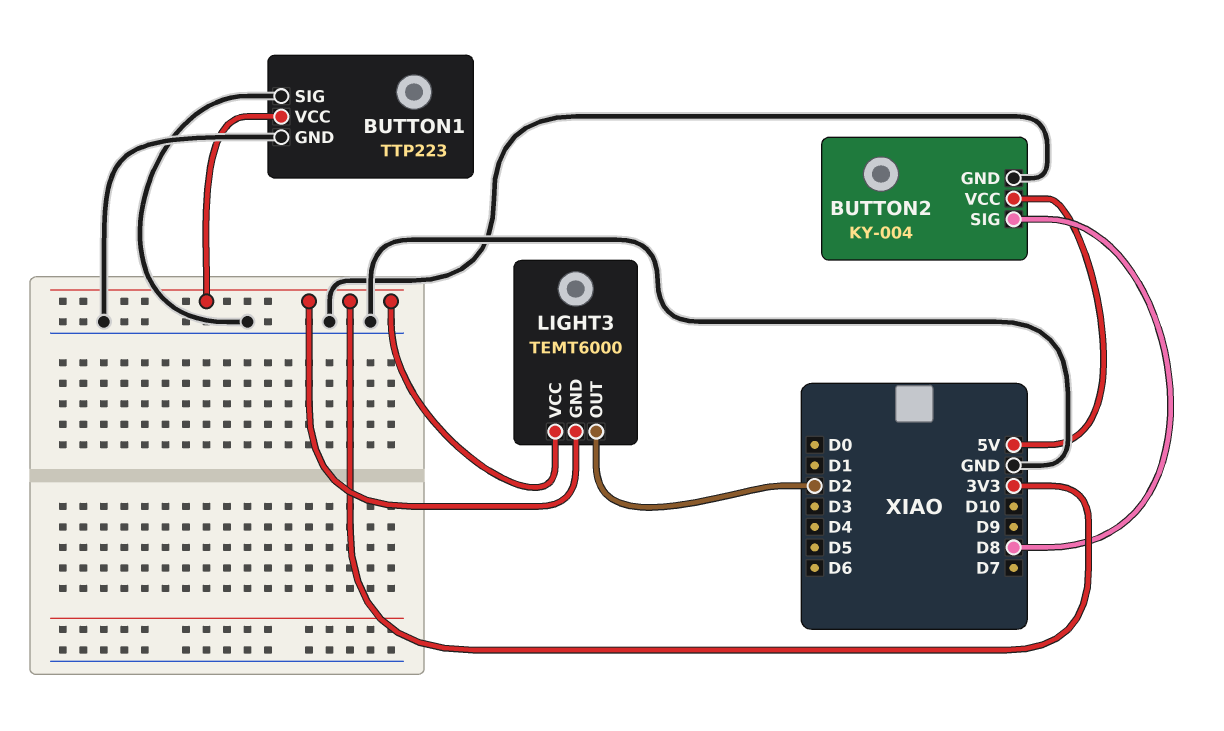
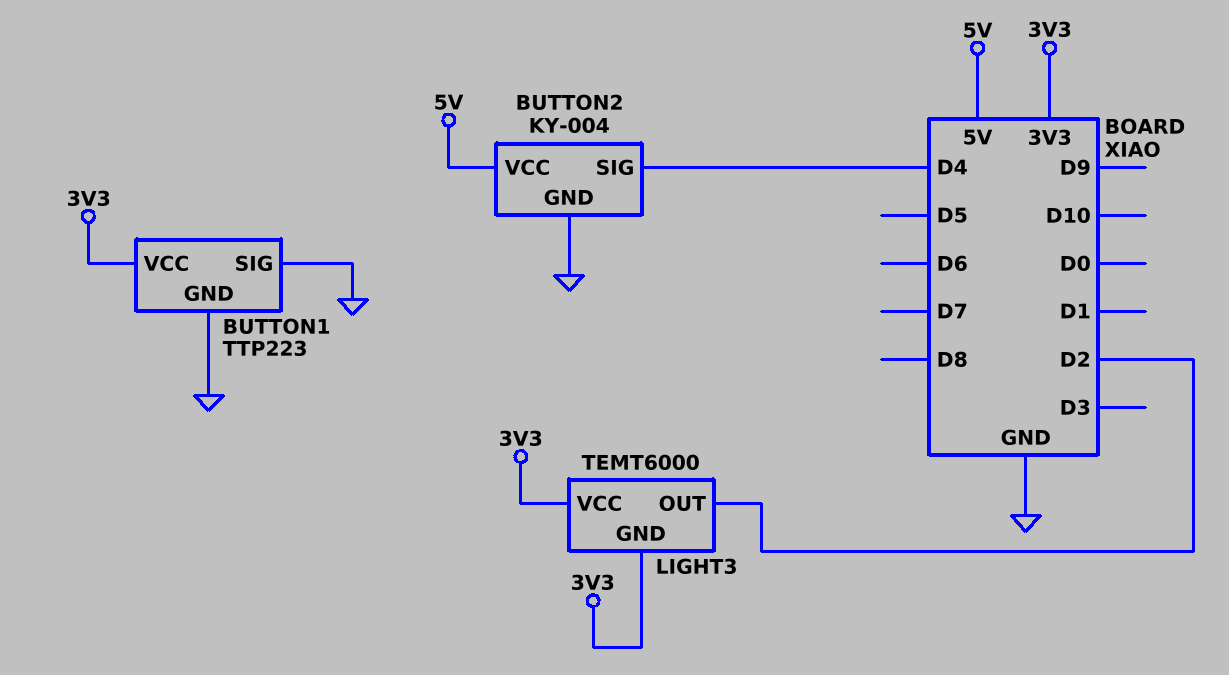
BUTTON2 pin SIG: D8 -> D4

